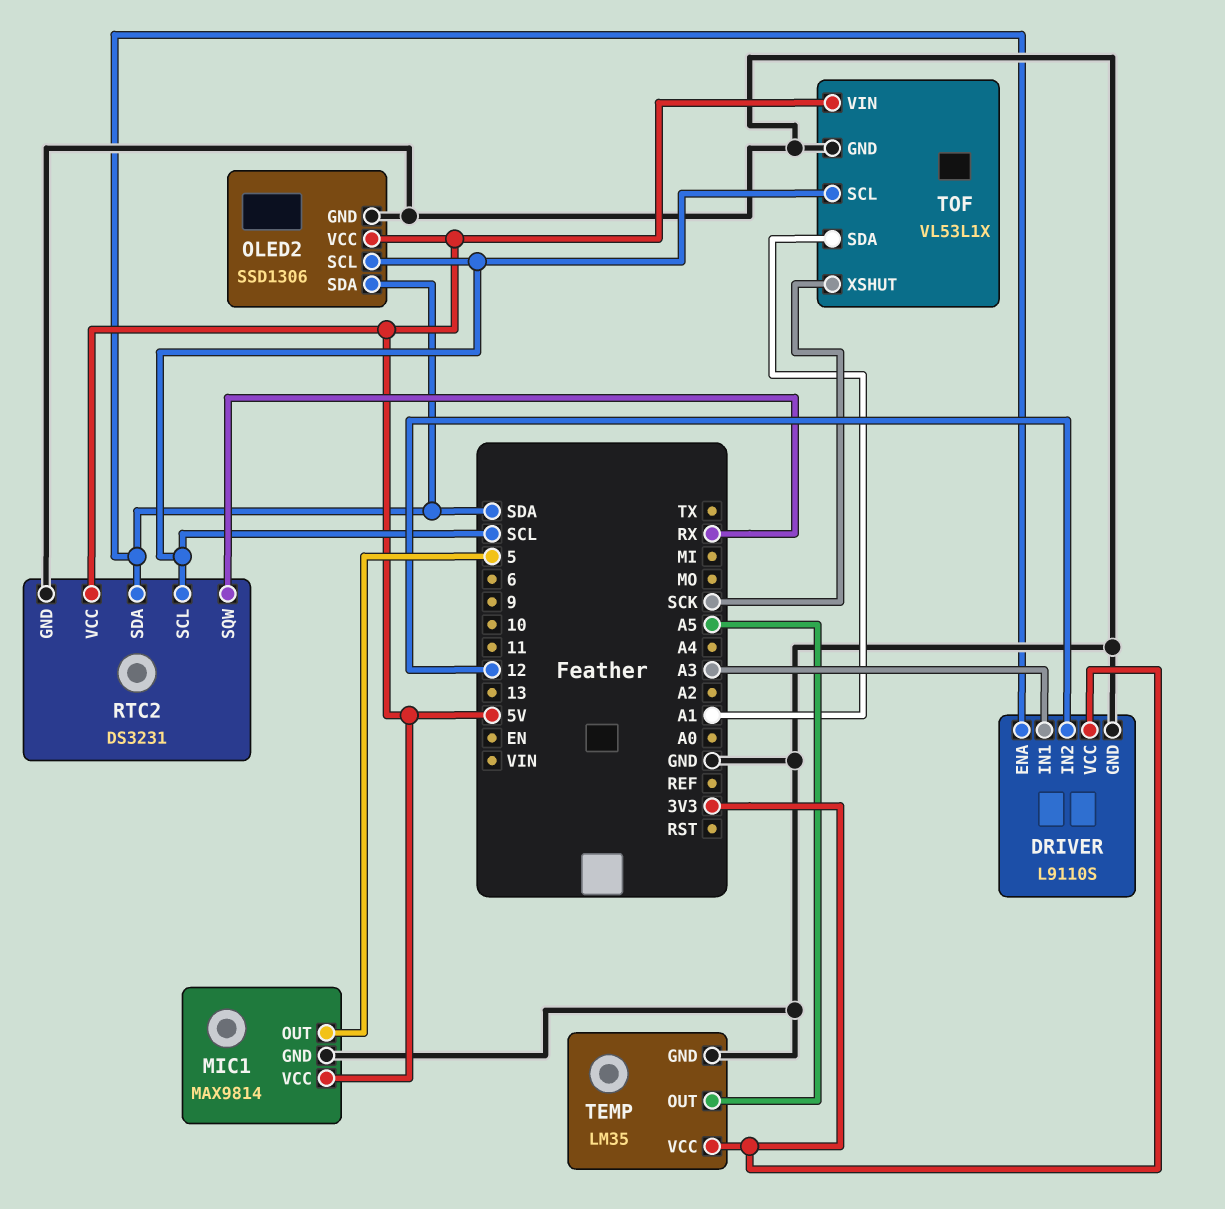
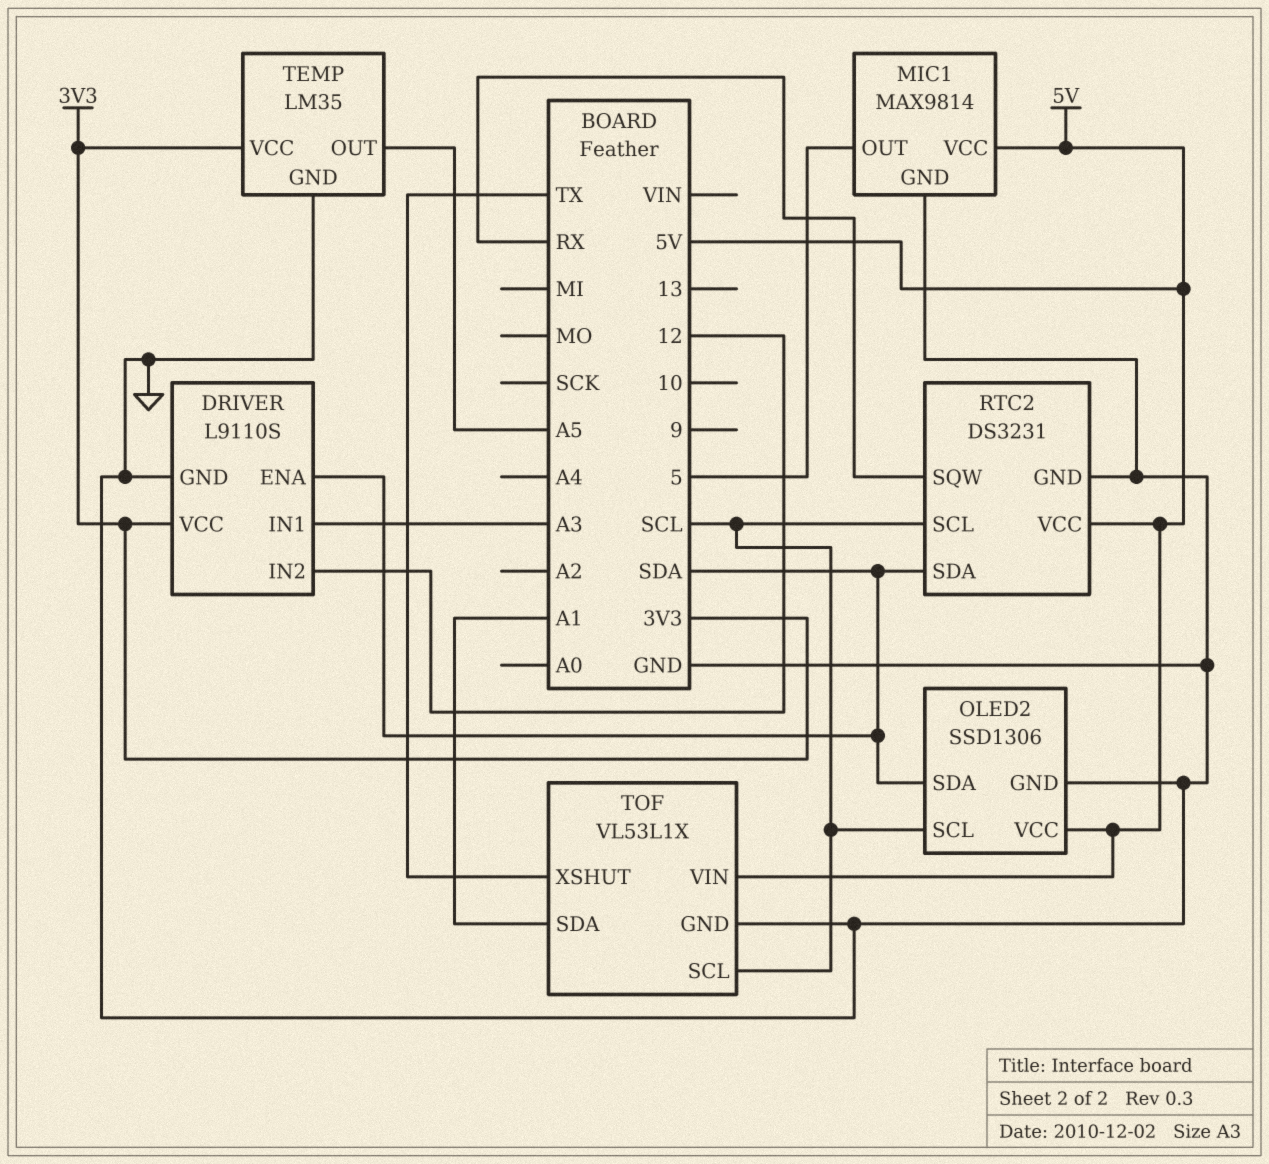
TOF pin XSHUT: SCK -> TX

